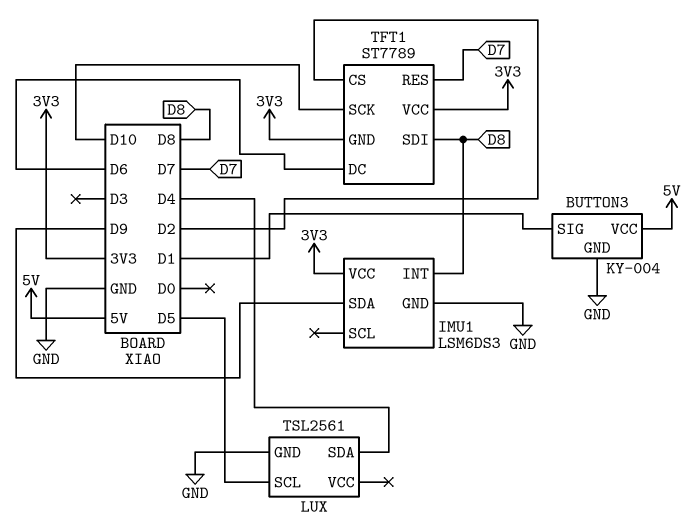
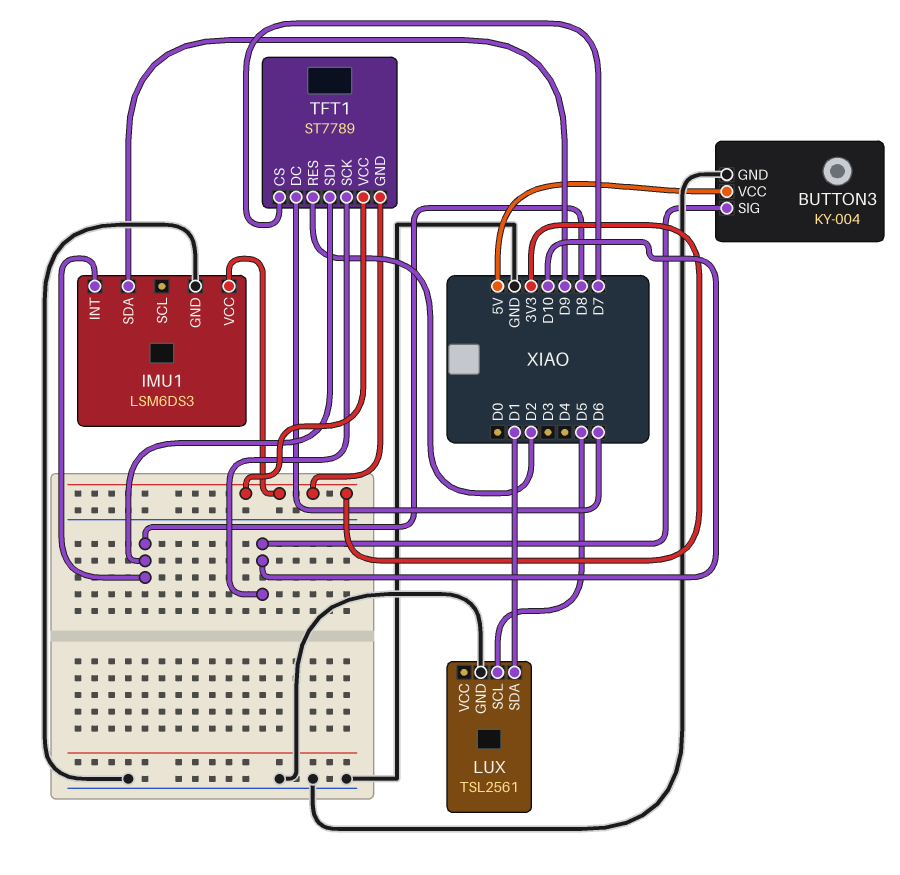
BUTTON3 pin SIG: D1 -> D10
LUX pin SDA: D4 -> D1
TFT1 pin CS: D2 -> D7
TFT1 pin RES: D7 -> D2

